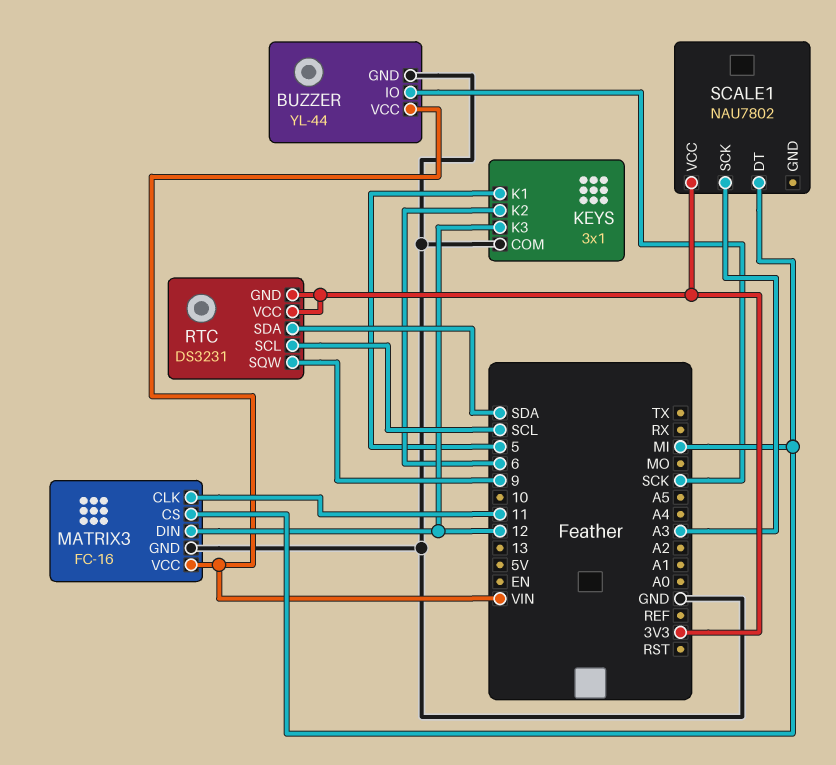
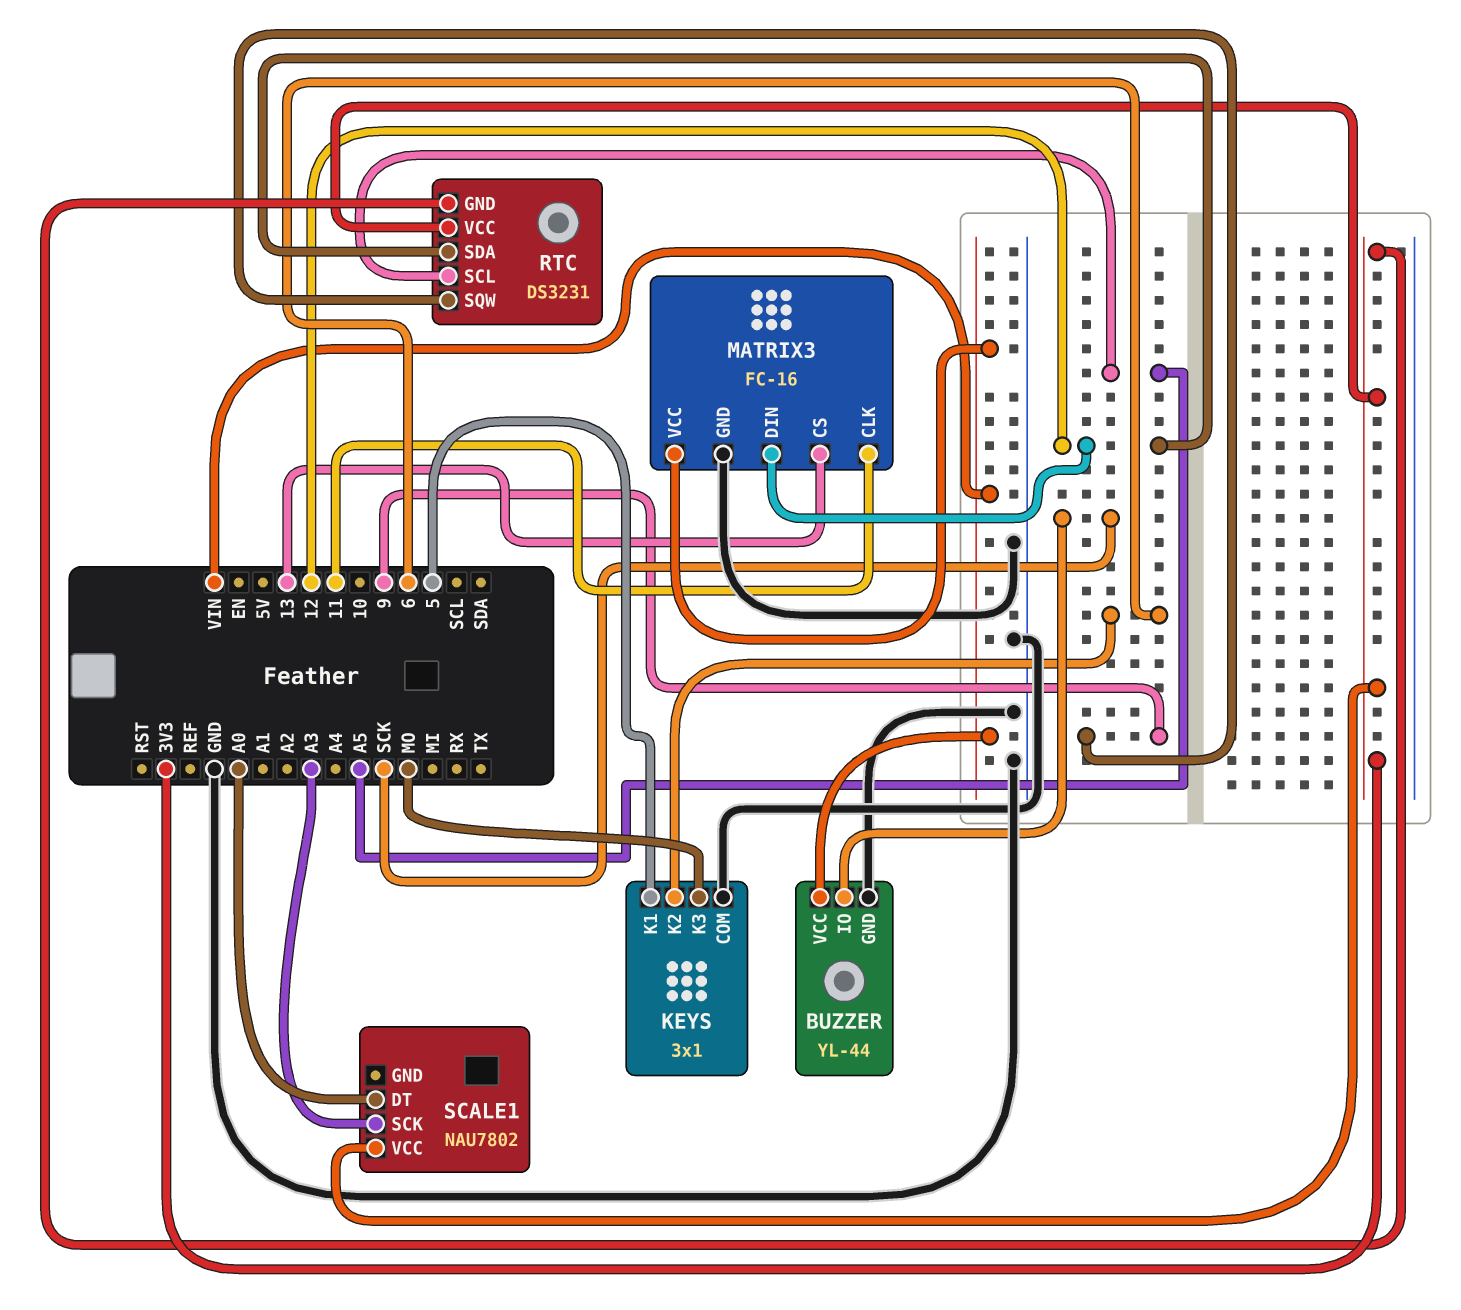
KEYS pin K3: 12 -> MO
MATRIX3 pin CS: MI -> 13
RTC pin SCL: SCL -> A5
RTC pin SDA: SDA -> 12
SCALE1 pin DT: MI -> A0

